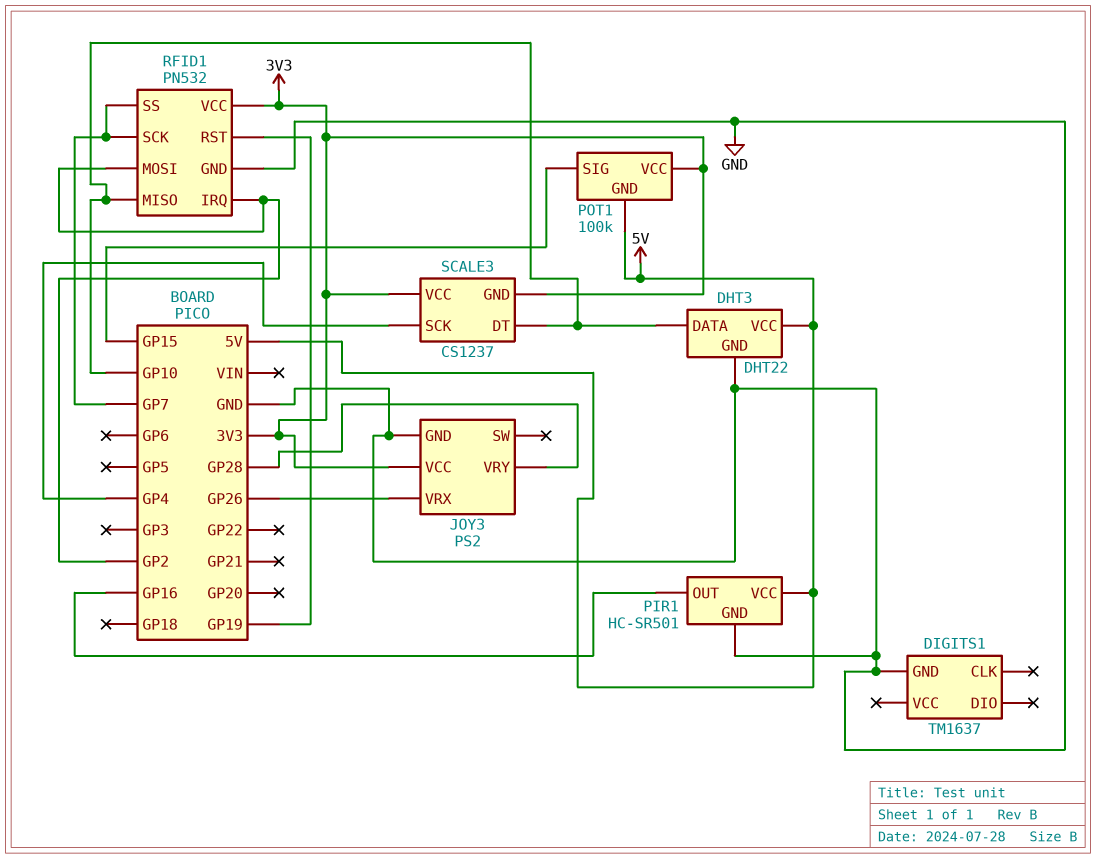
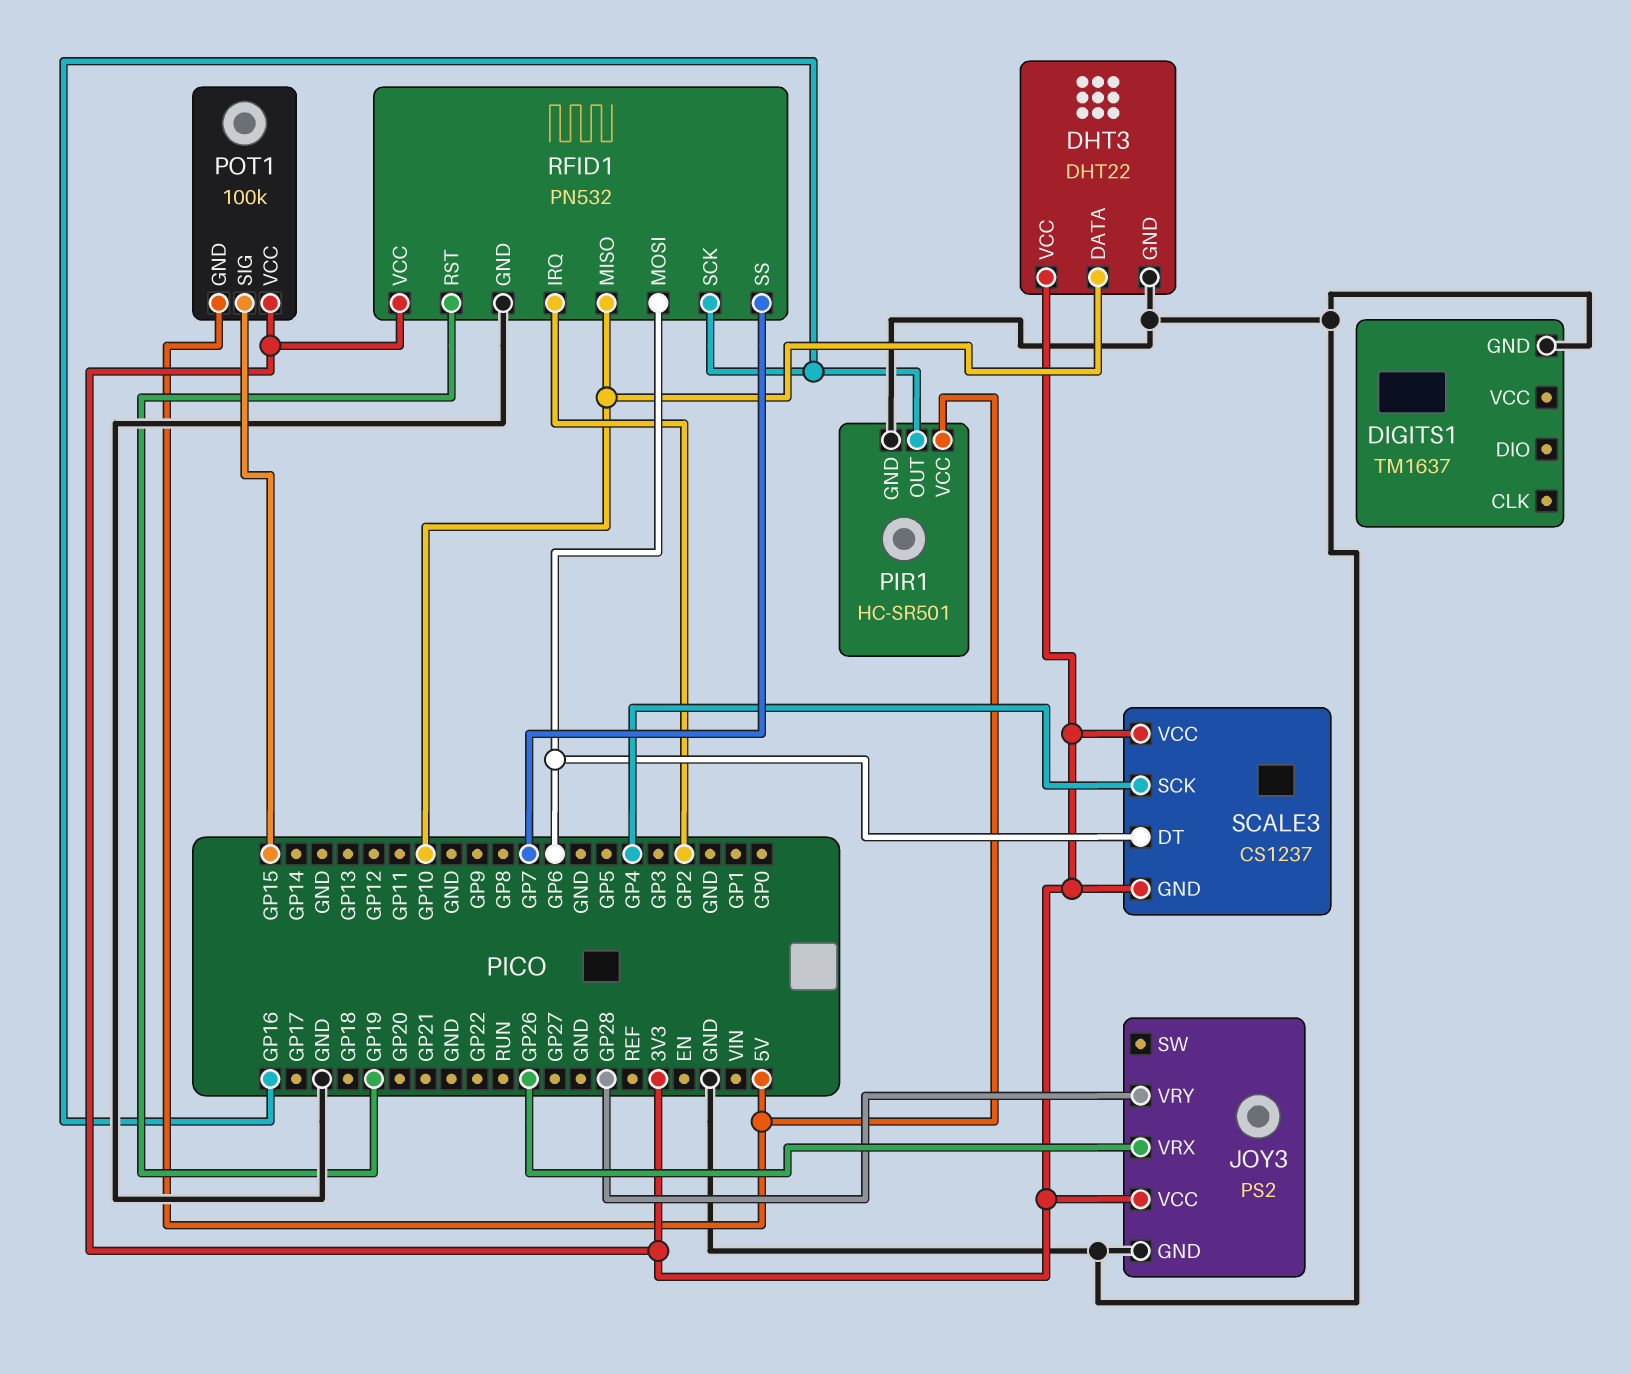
DHT3 pin VCC: 5V -> 3V3
RFID1 pin MOSI: GP2 -> GP6
RFID1 pin SCK: GP7 -> GP16
SCALE3 pin DT: GP10 -> GP6

